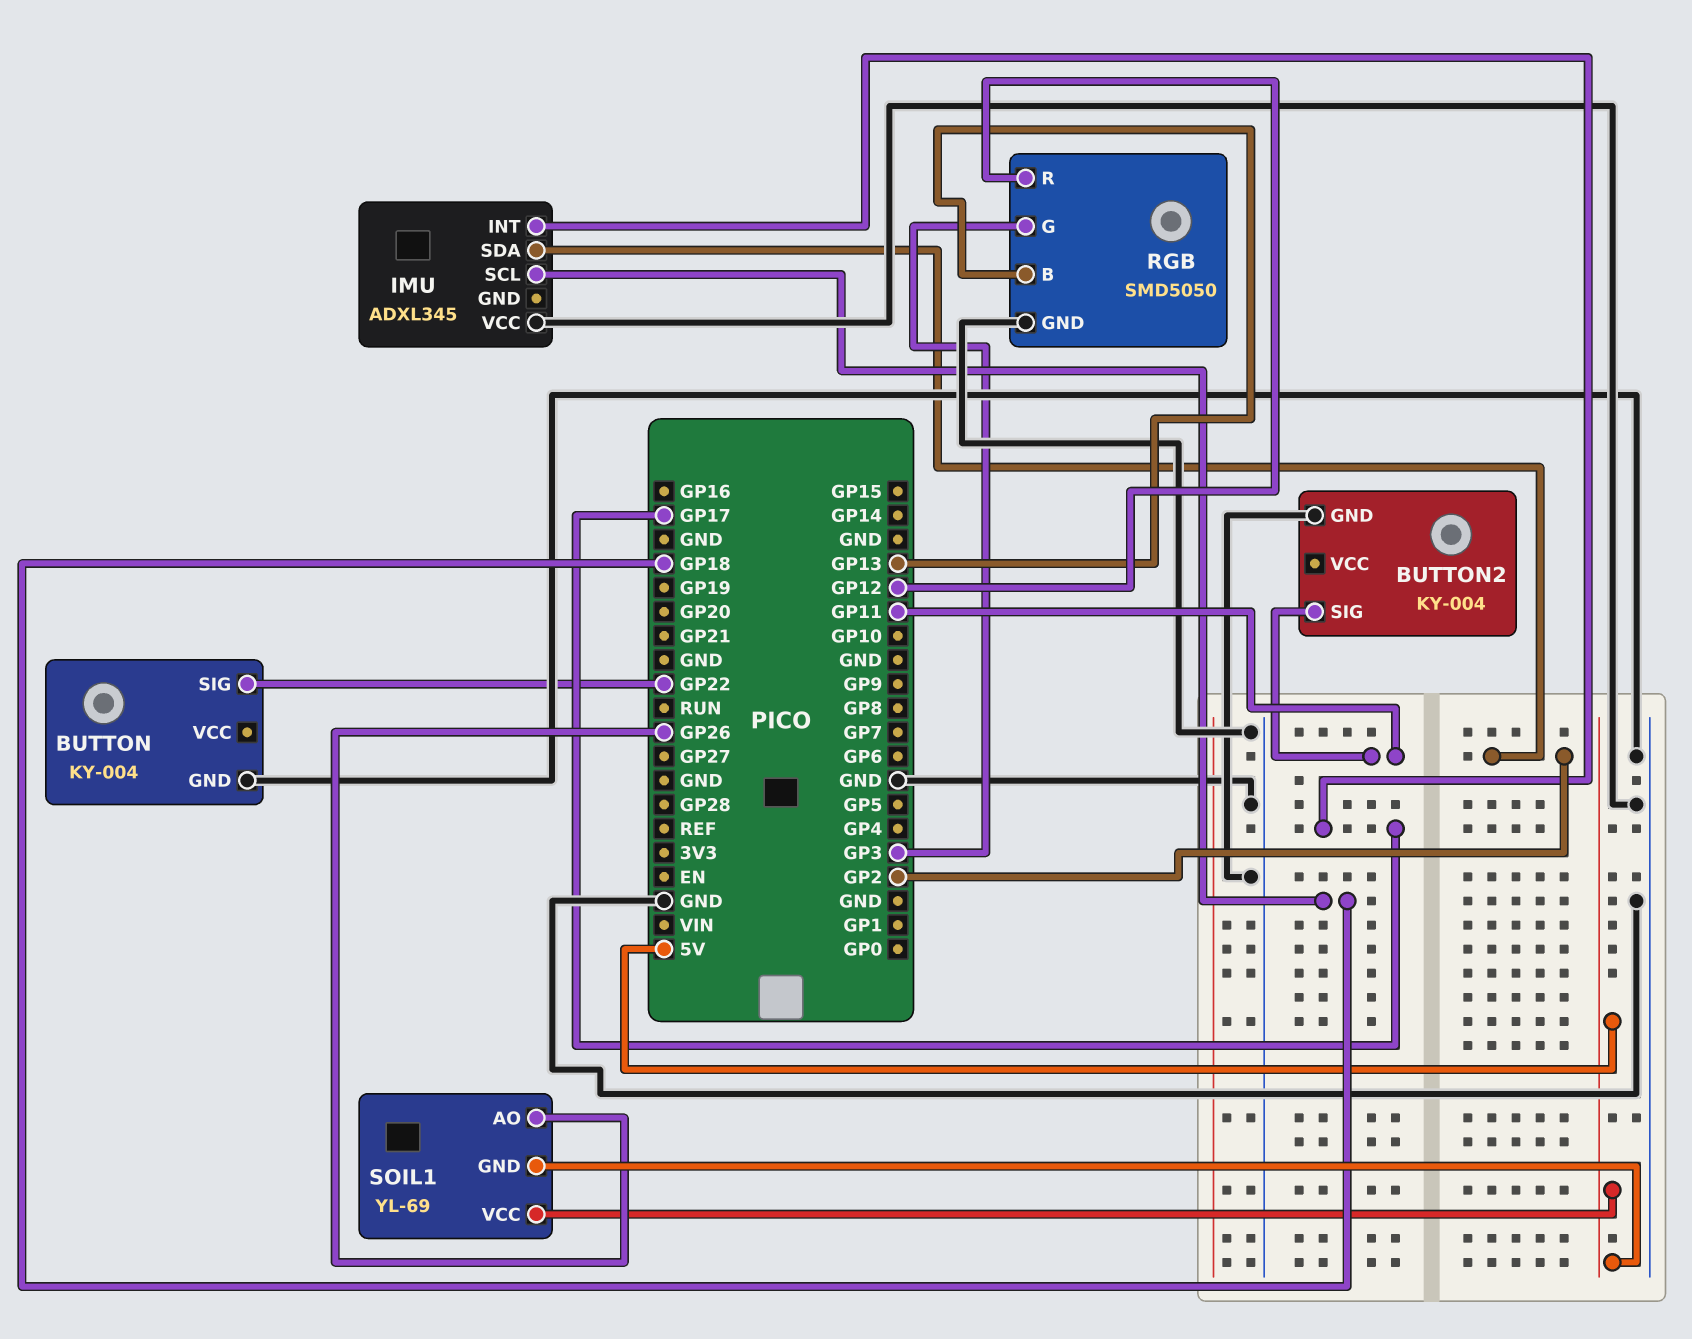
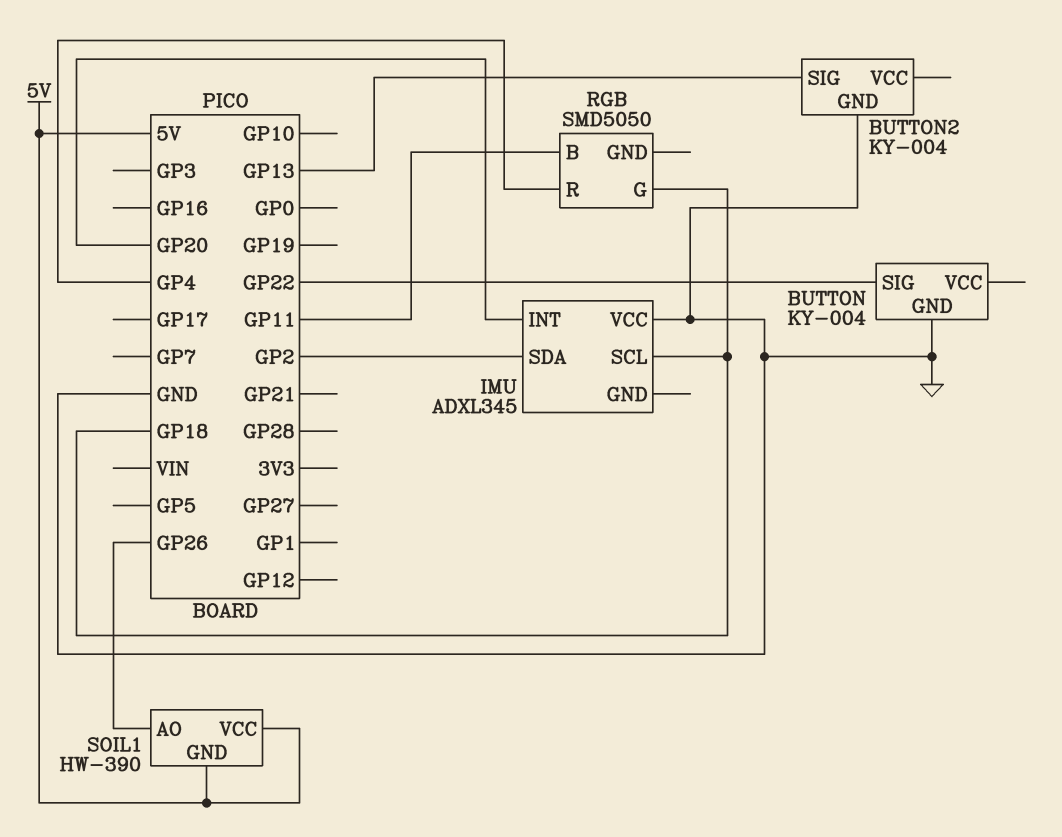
BUTTON2 pin SIG: GP11 -> GP13
IMU pin INT: GP17 -> GP20
RGB pin B: GP13 -> GP11
RGB pin G: GP3 -> GP18
RGB pin GND: GND -> none
RGB pin R: GP12 -> GP4
SOIL1: YL-69 -> HW-390

